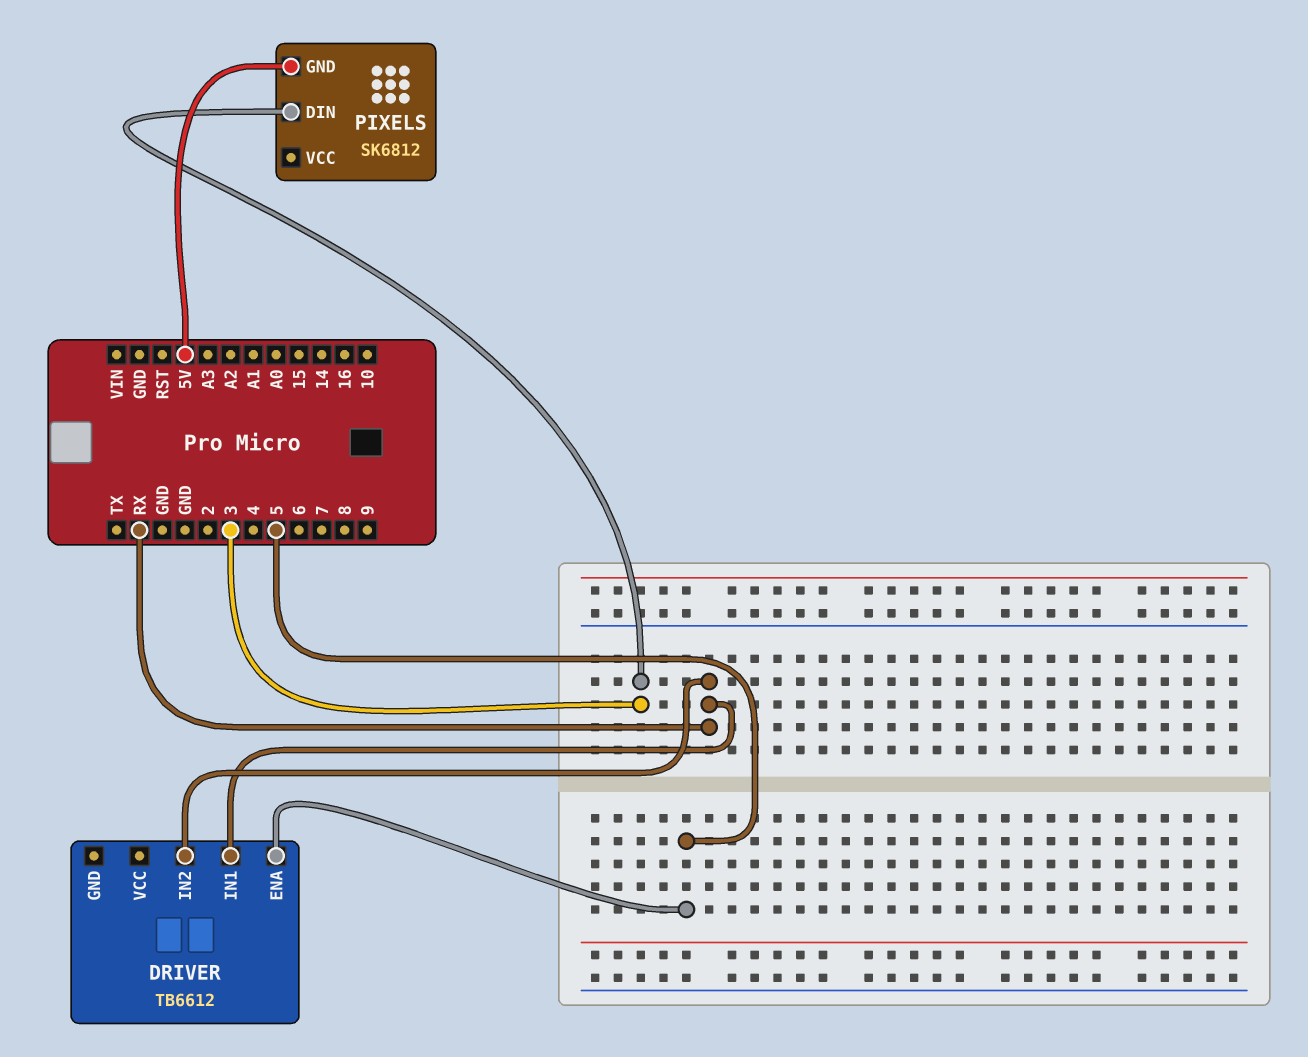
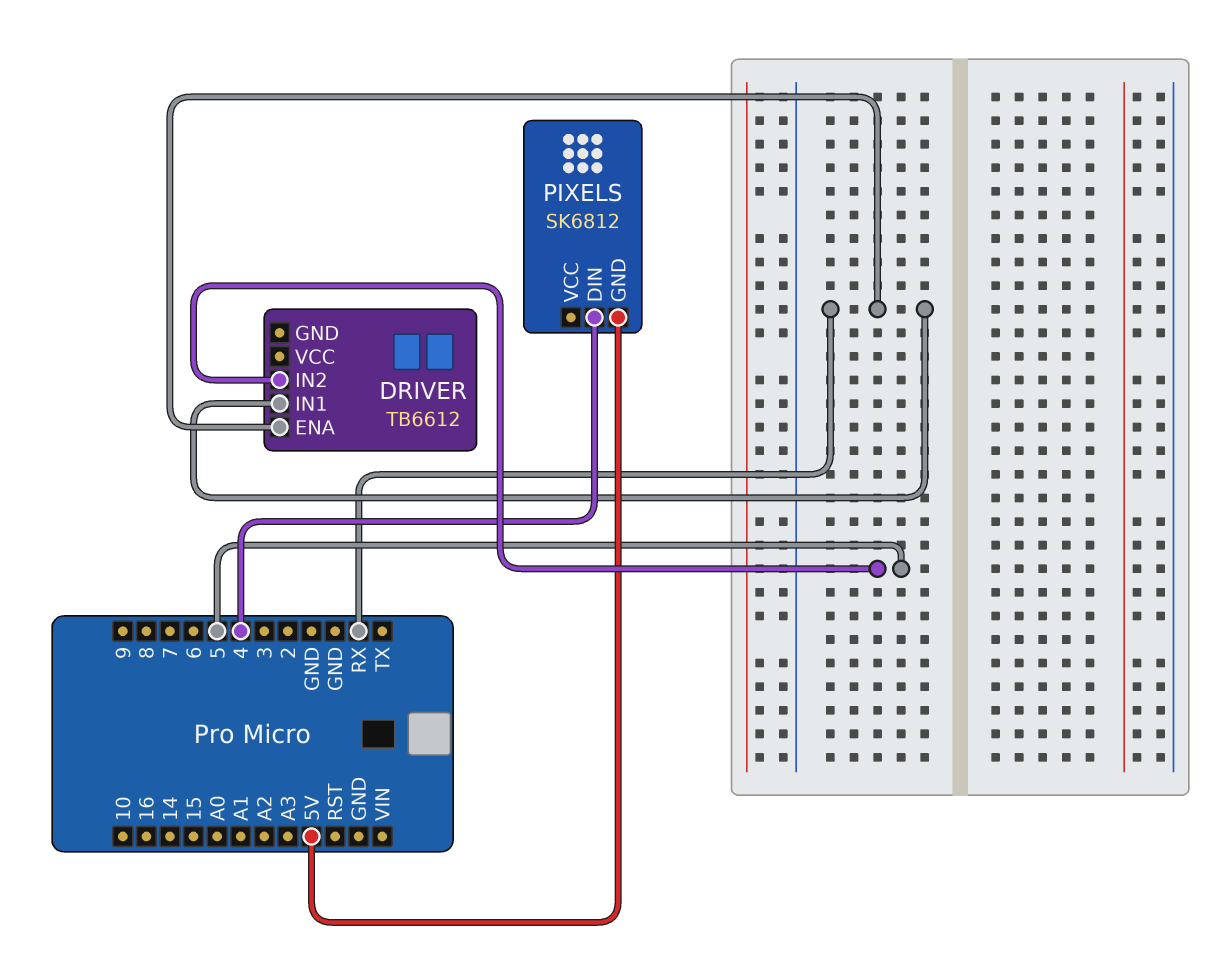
DRIVER pin ENA: 5 -> RX
DRIVER pin IN2: RX -> 5
PIXELS pin DIN: 3 -> 4

